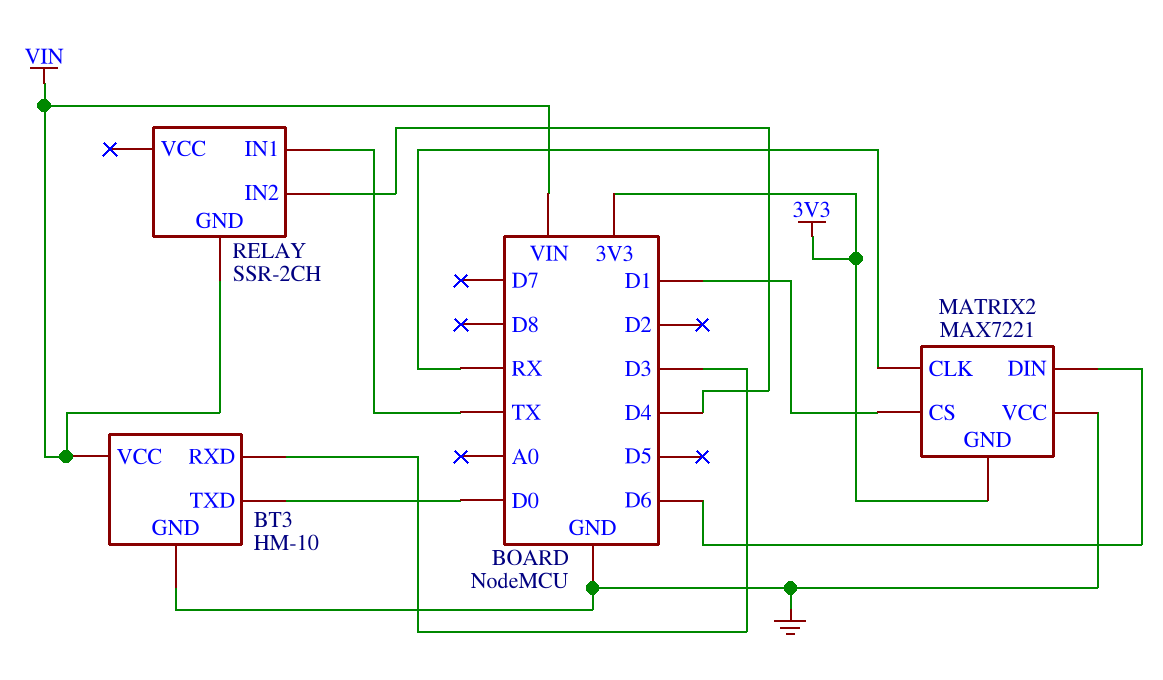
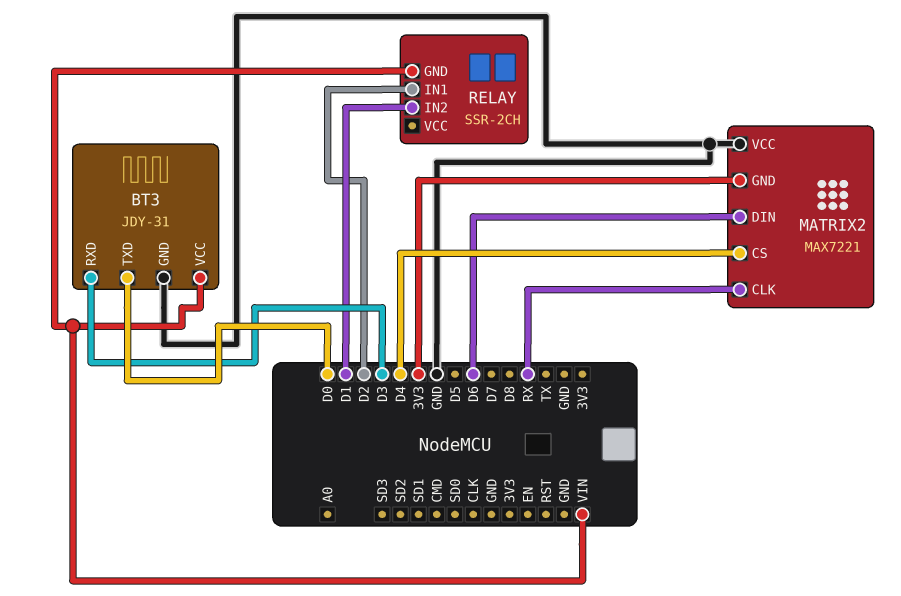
BT3: HM-10 -> JDY-31
MATRIX2 pin CS: D1 -> D4
RELAY pin IN1: TX -> D2
RELAY pin IN2: D4 -> D1

